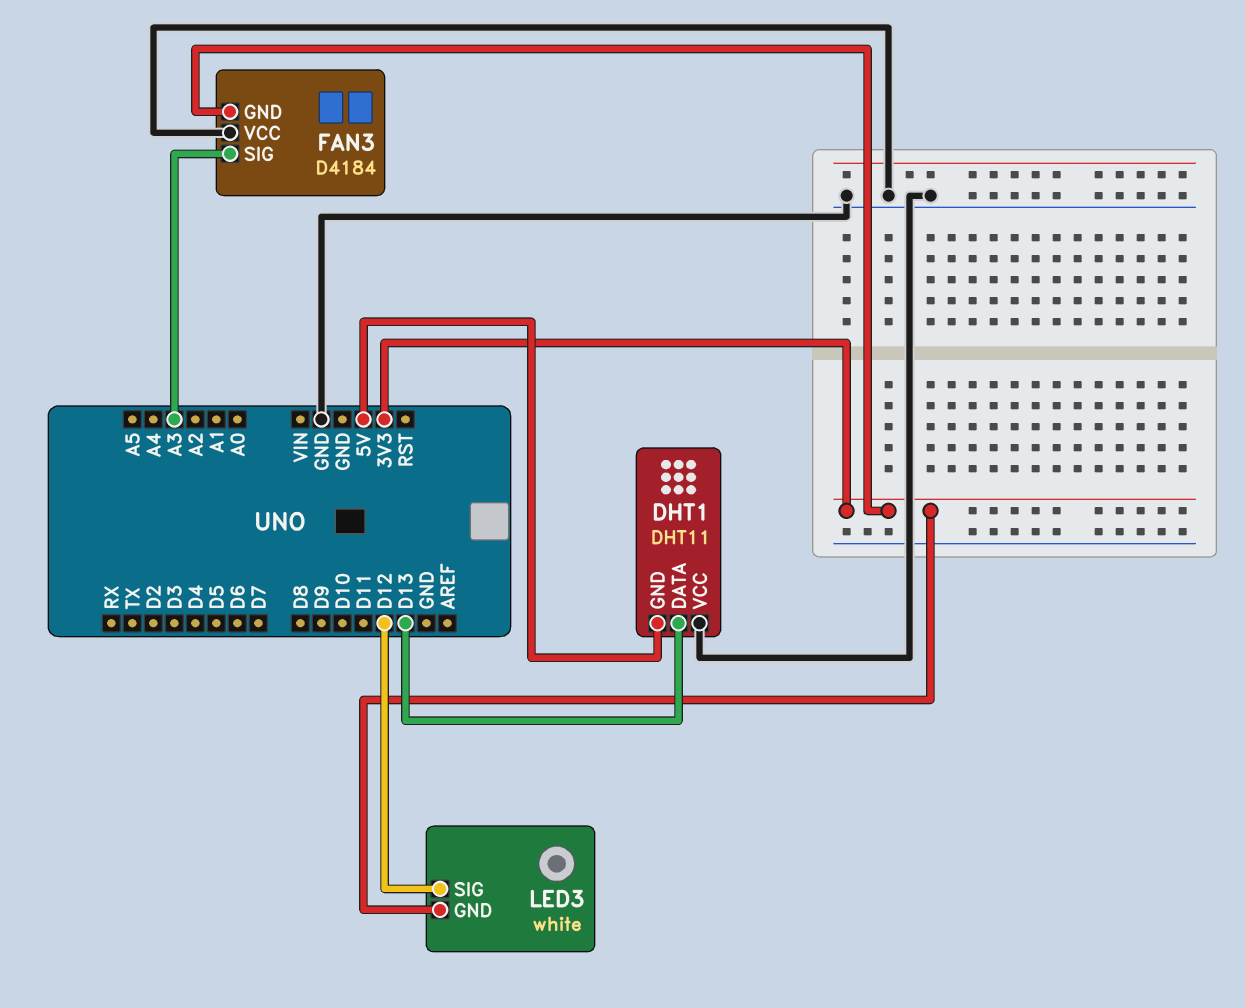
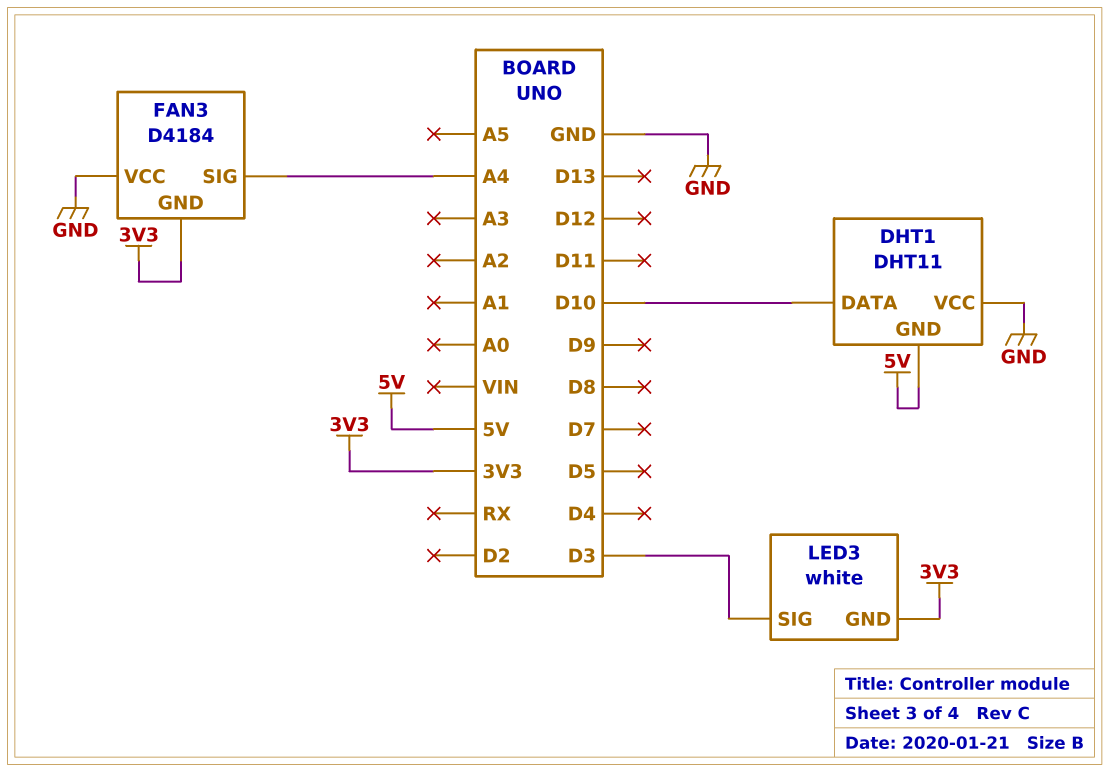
DHT1 pin DATA: D13 -> D10
FAN3 pin SIG: A3 -> A4
LED3 pin SIG: D12 -> D3

